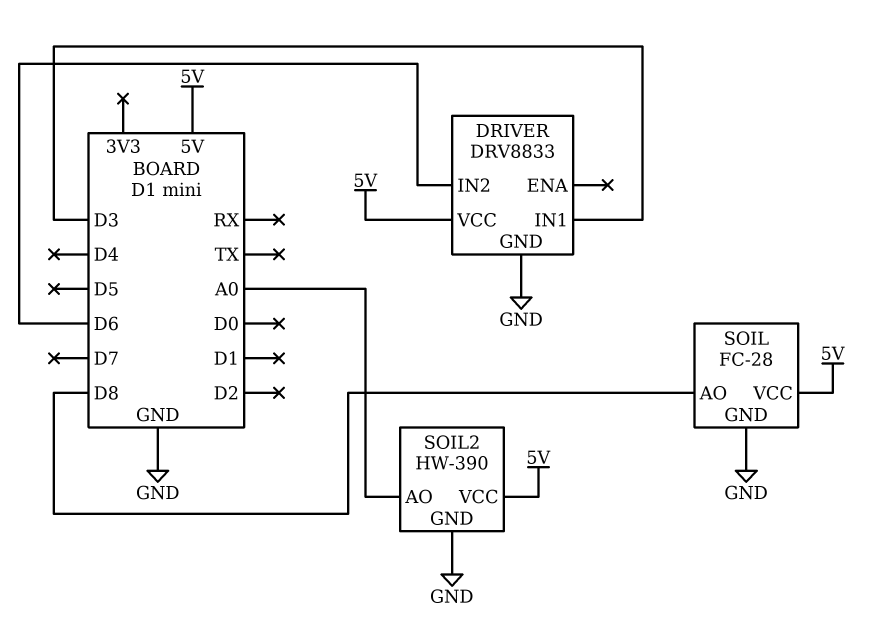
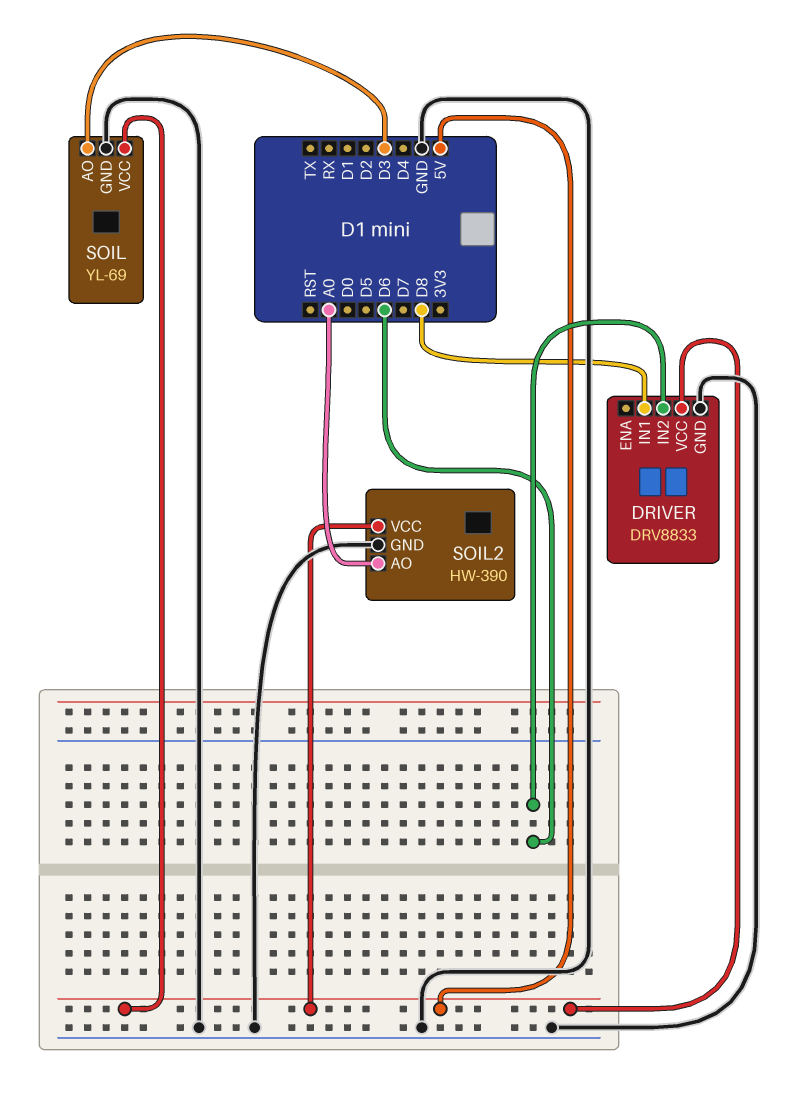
DRIVER pin IN1: D3 -> D8
SOIL: FC-28 -> YL-69
SOIL pin AO: D8 -> D3

